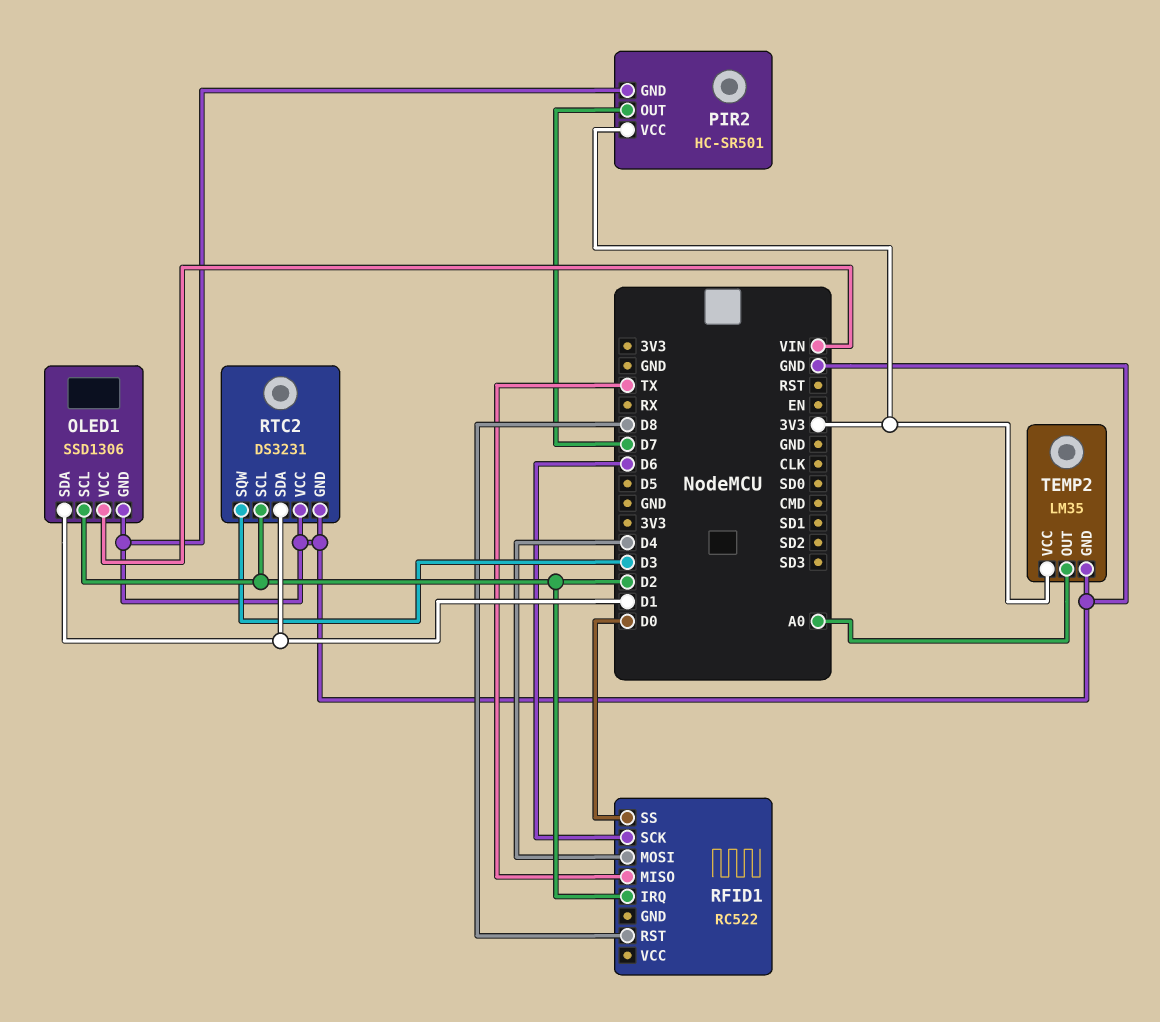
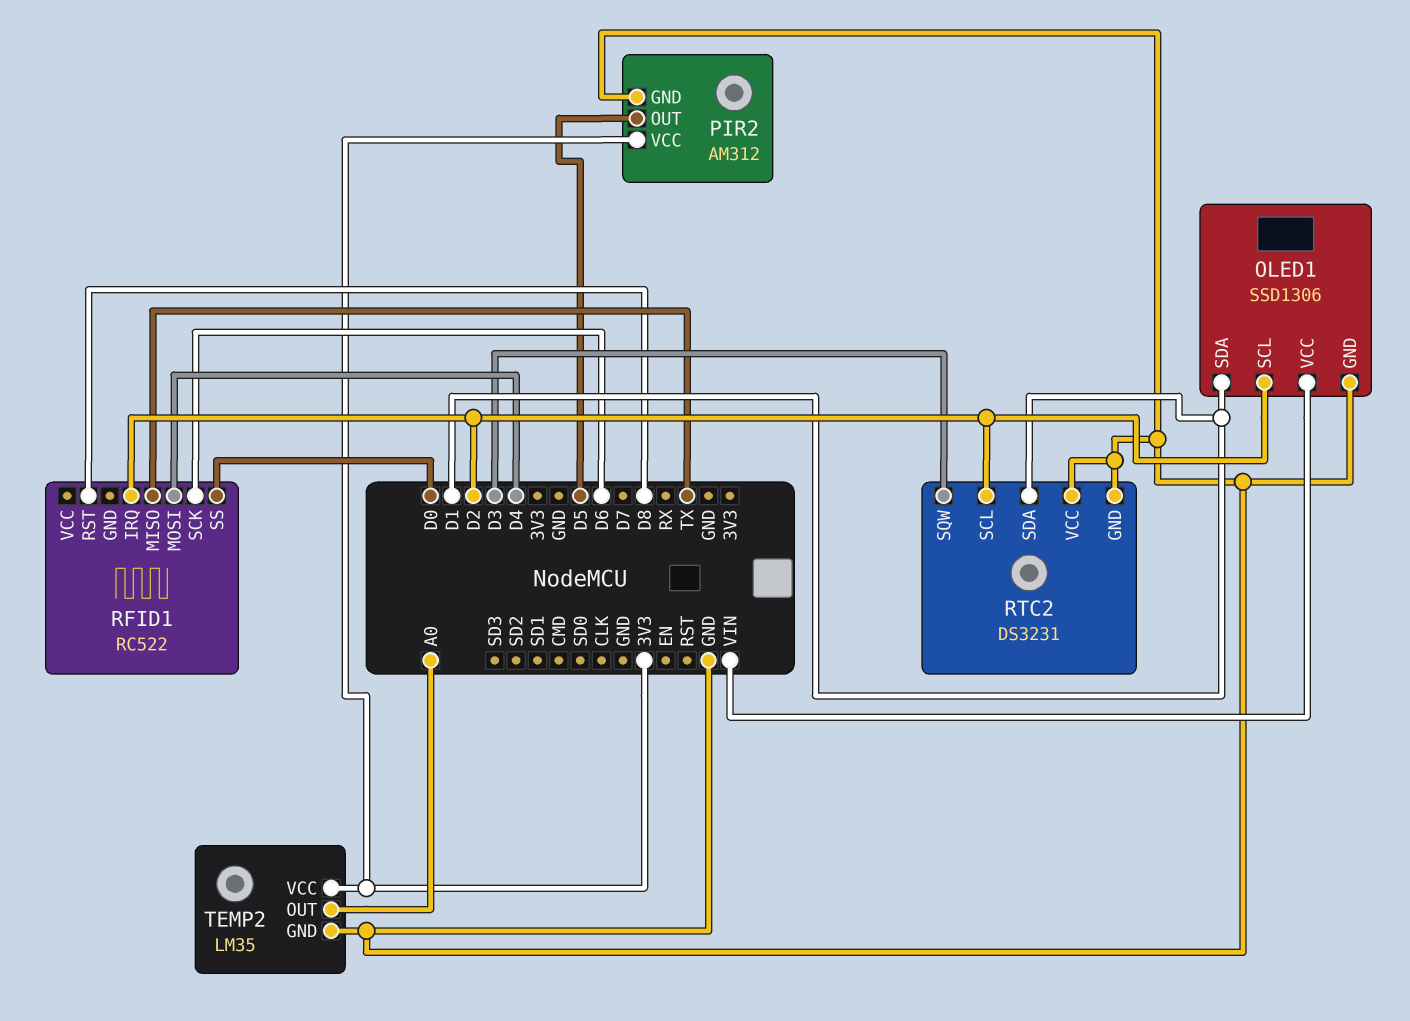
PIR2: HC-SR501 -> AM312
PIR2 pin OUT: D7 -> D5

